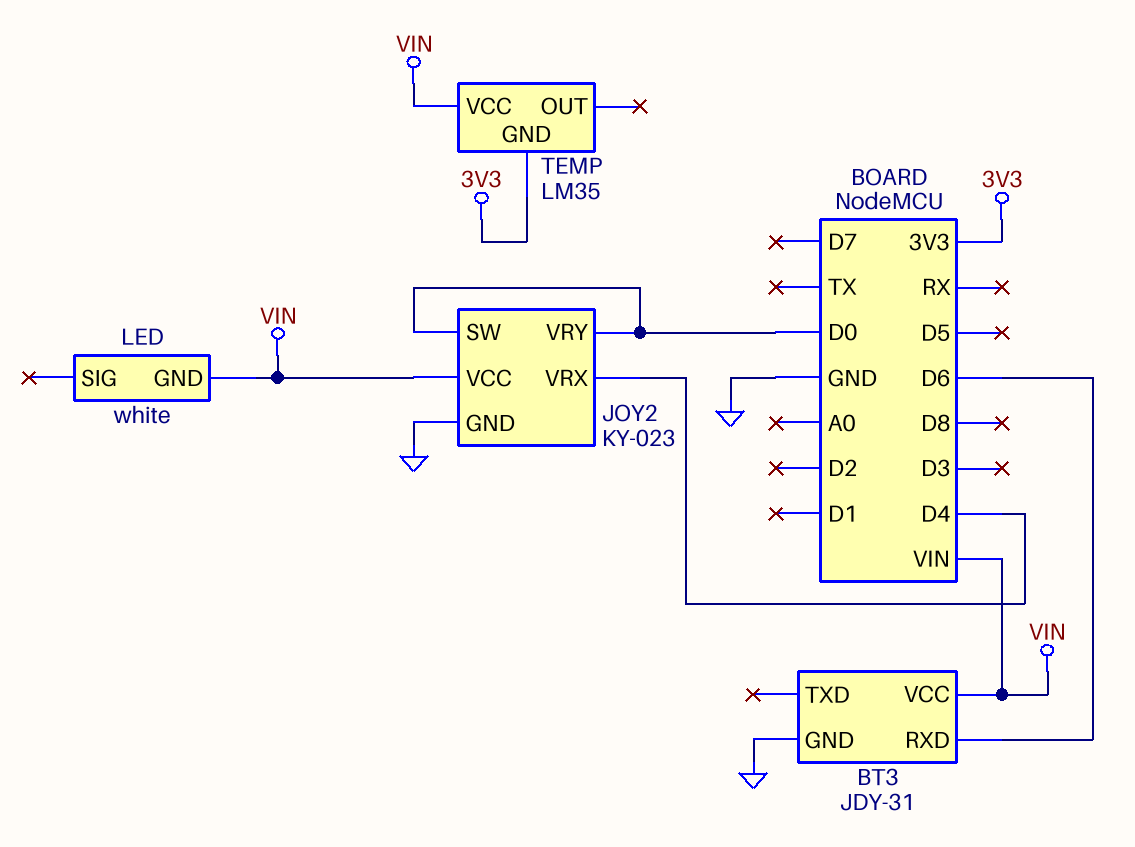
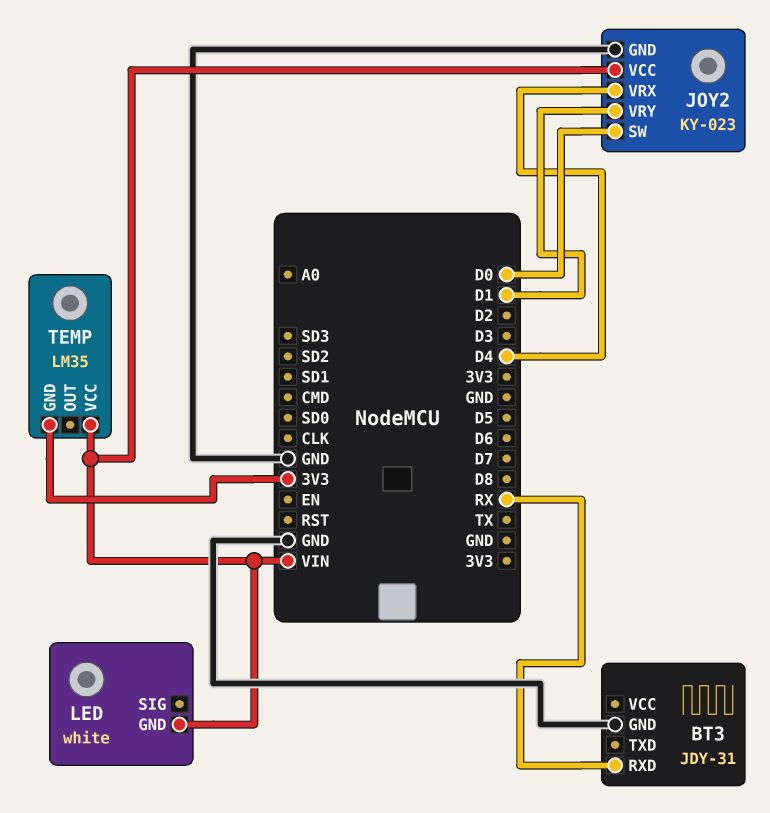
BT3 pin RXD: D6 -> RX
BT3 pin VCC: VIN -> none
JOY2 pin VRY: D0 -> D1

